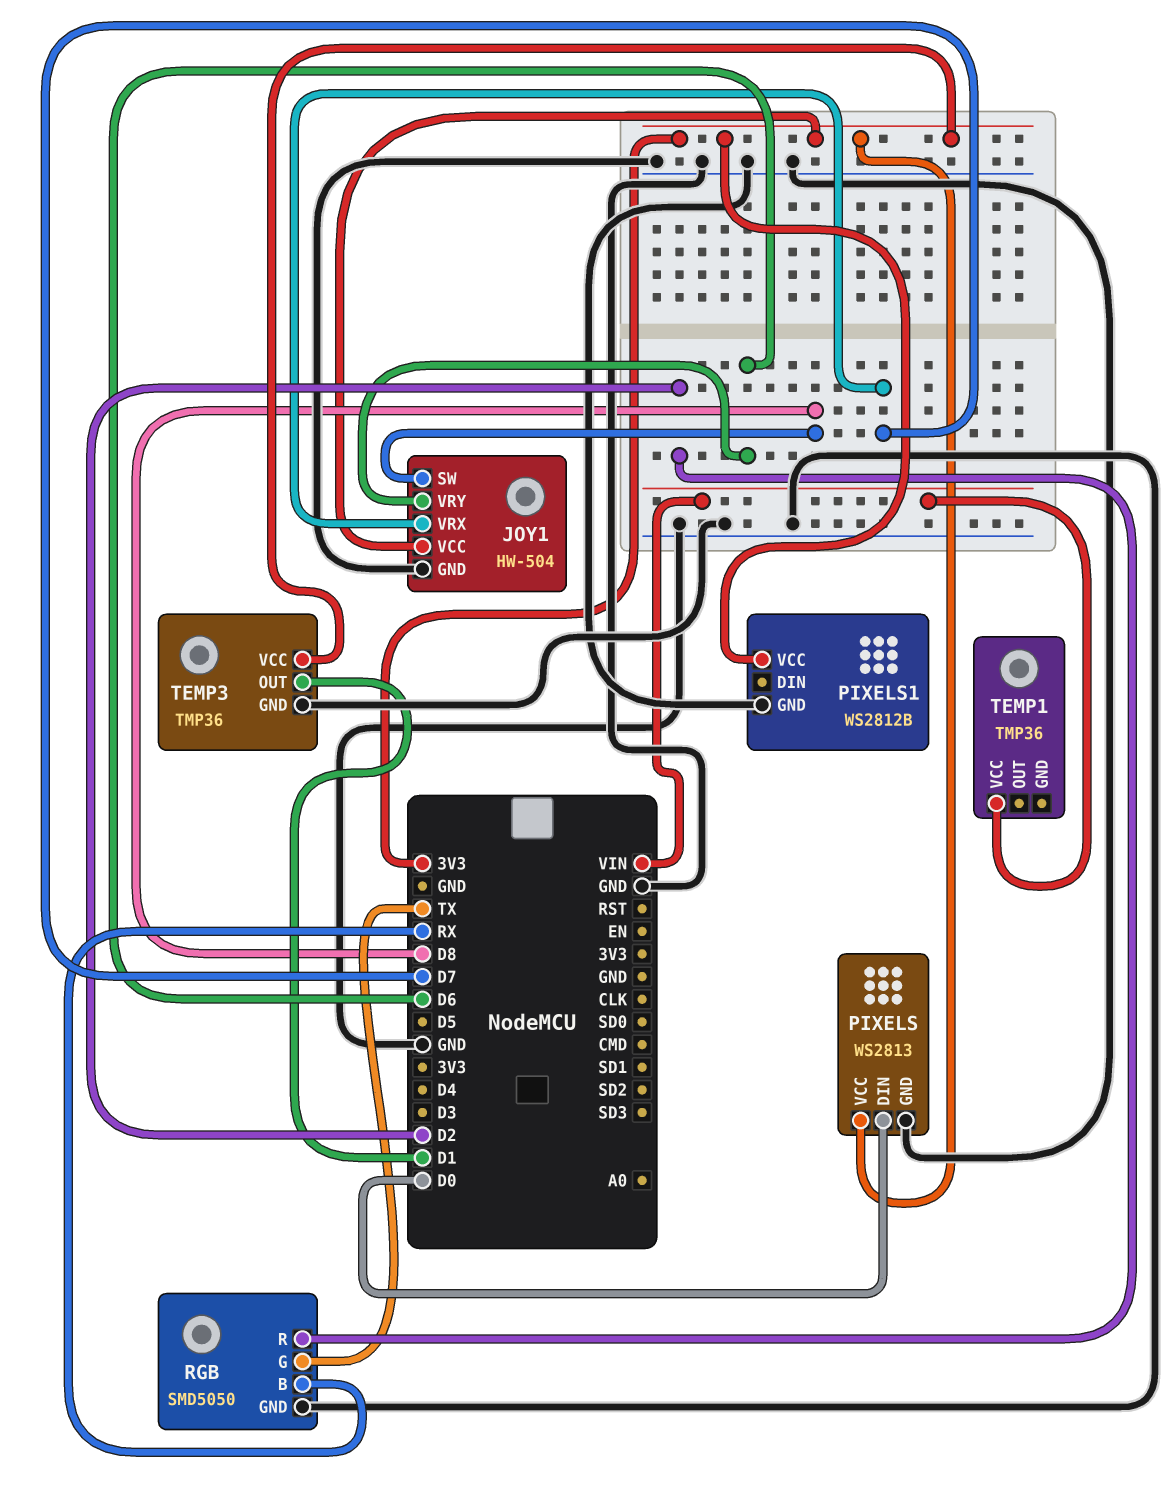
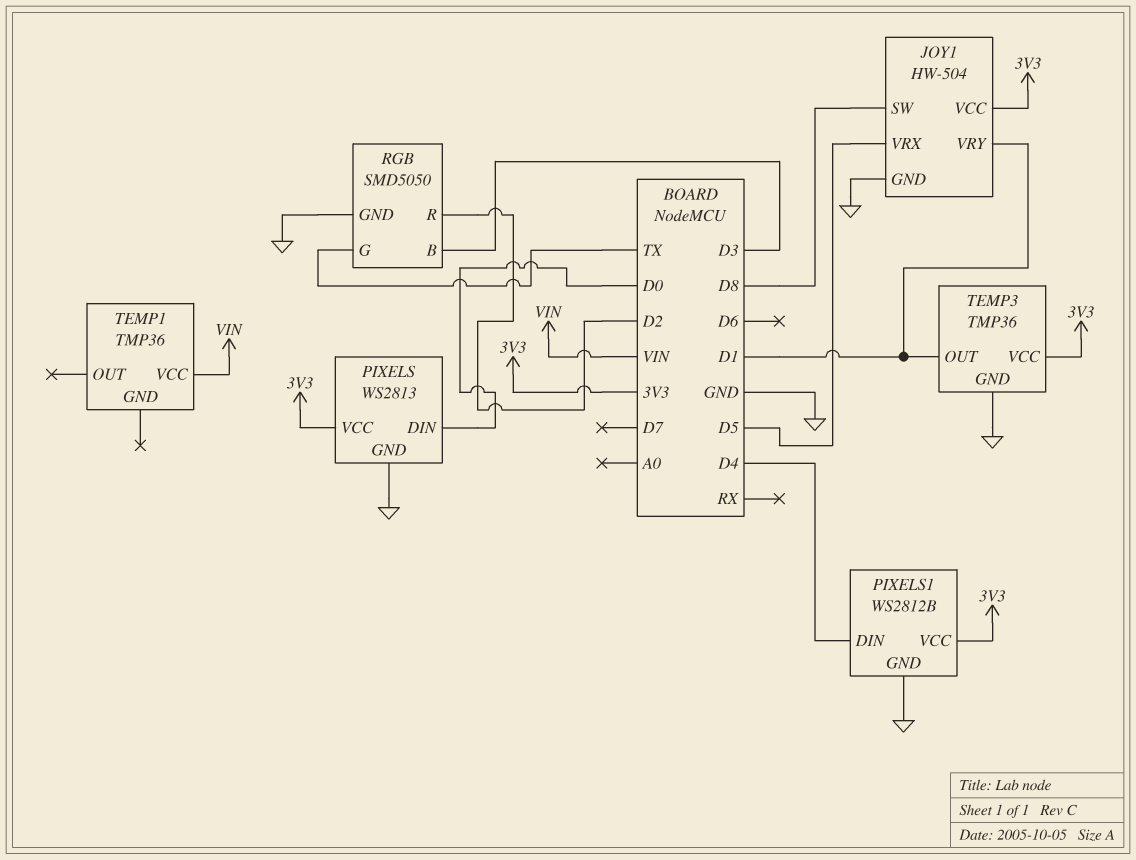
JOY1 pin VRX: D7 -> D5
JOY1 pin VRY: D6 -> D1
PIXELS1 pin DIN: none -> D4
RGB pin B: RX -> D3

